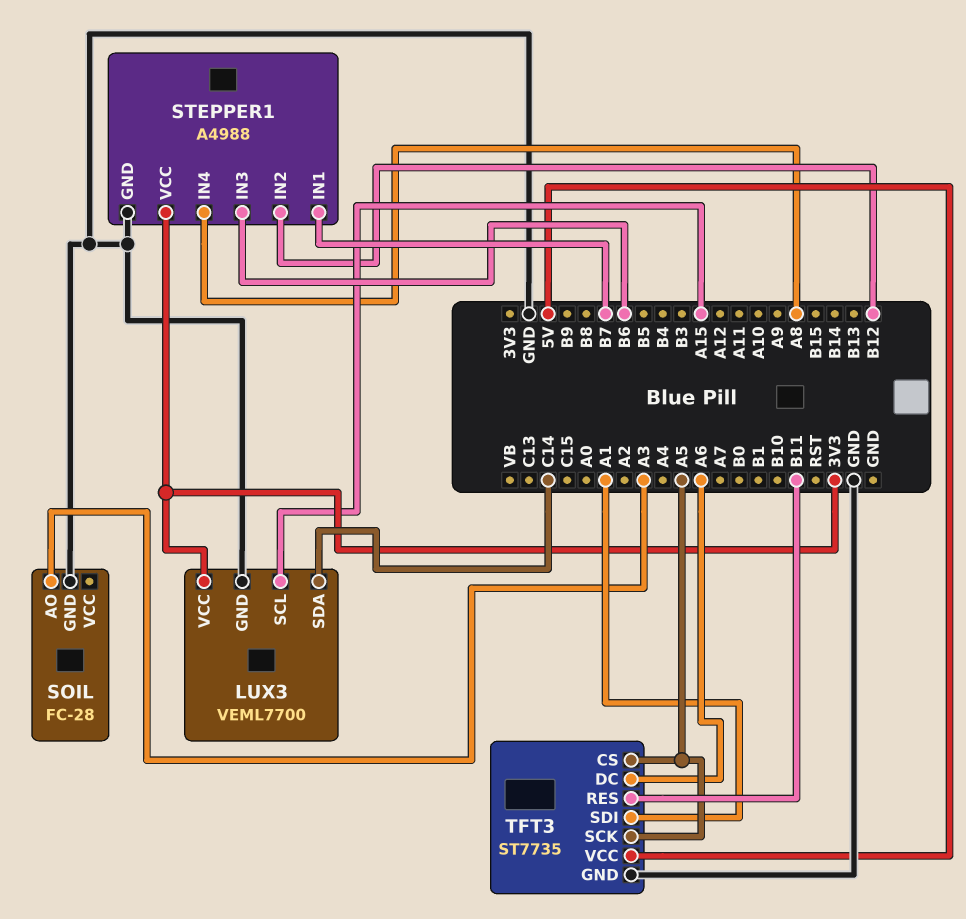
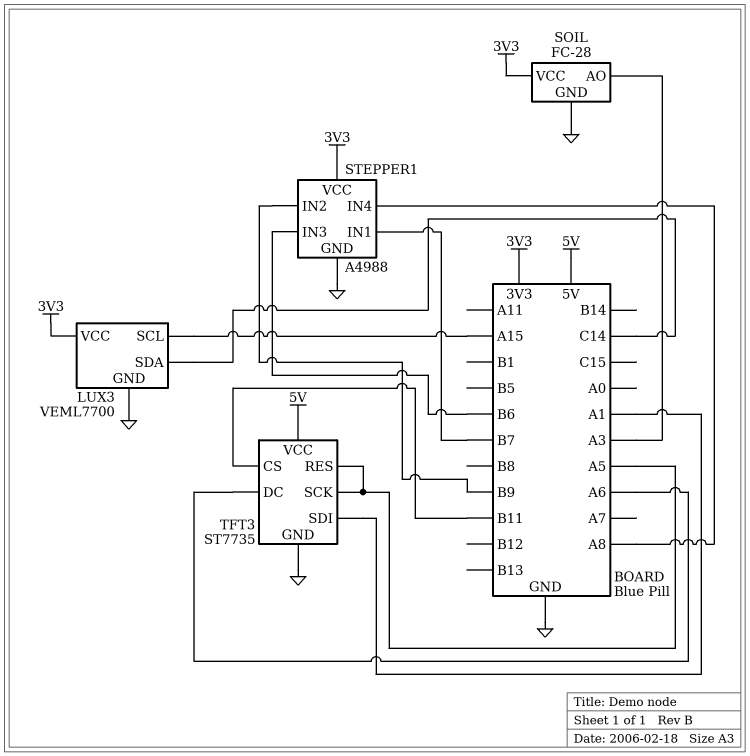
SOIL pin VCC: none -> 3V3
STEPPER1 pin IN2: B12 -> B9
TFT3 pin CS: A5 -> B11
TFT3 pin RES: B11 -> A5

